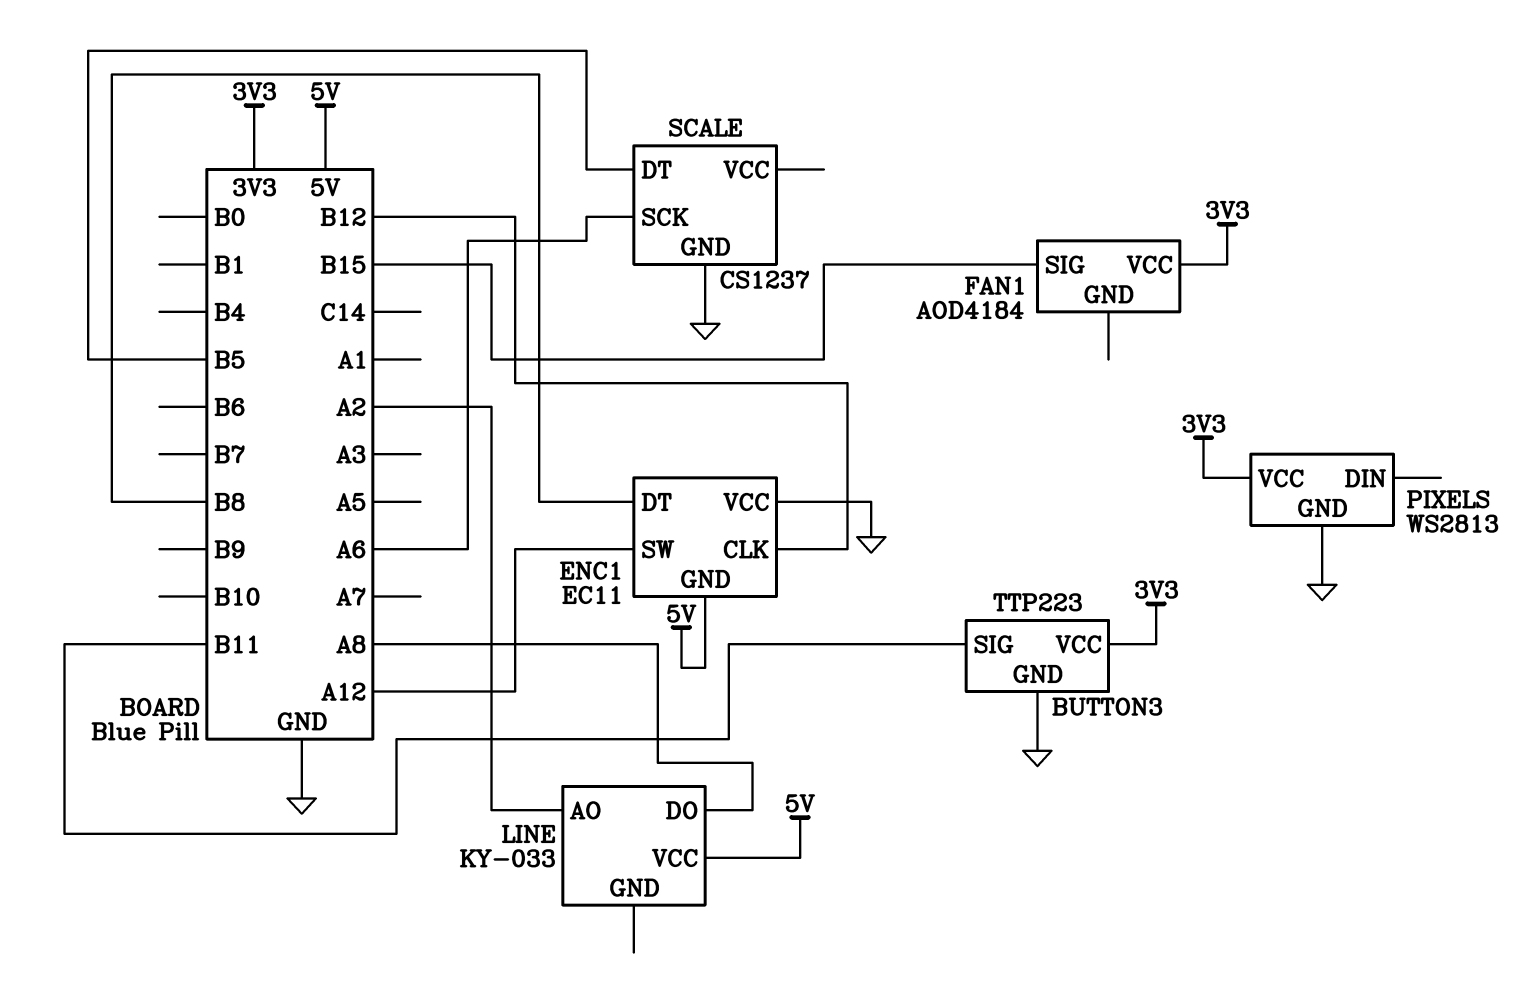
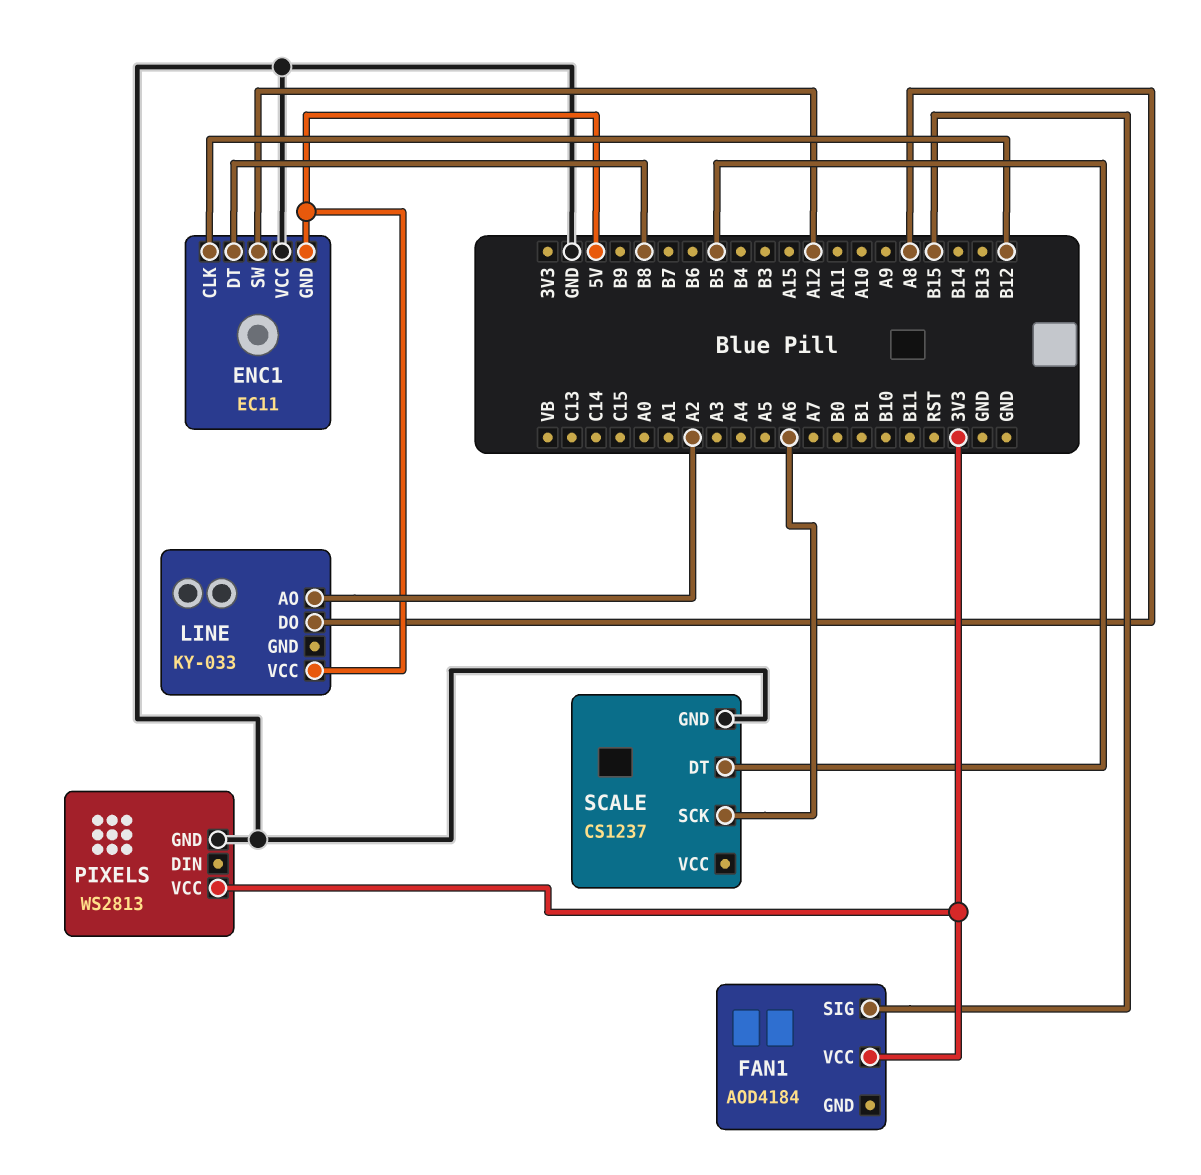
BUTTON3: TTP223 -> none
BUTTON3 pin GND: GND -> none
BUTTON3 pin SIG: B11 -> none
BUTTON3 pin VCC: 3V3 -> none

